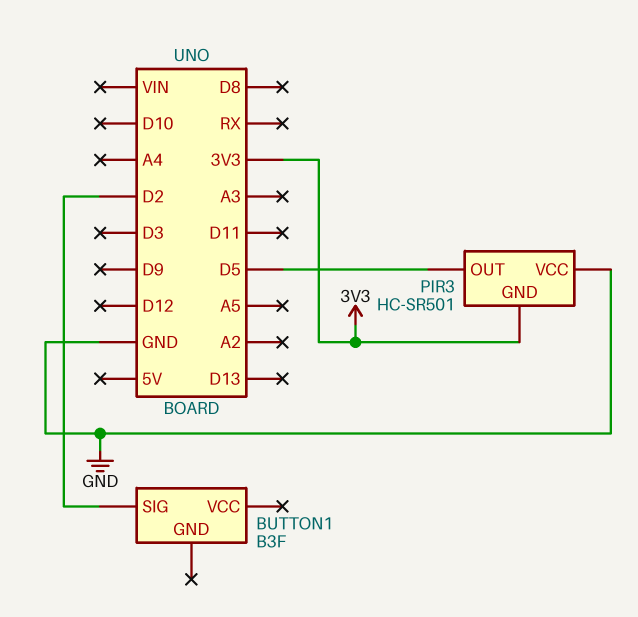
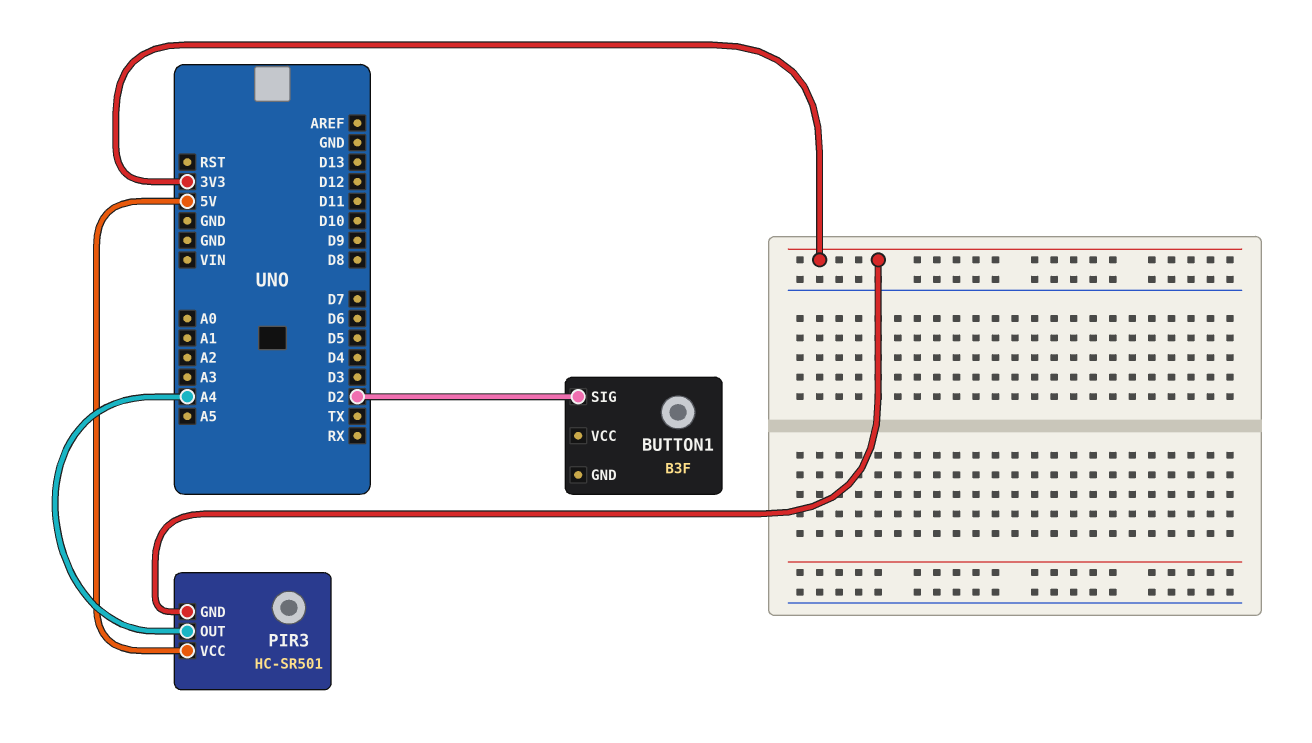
PIR3 pin OUT: D5 -> A4
PIR3 pin VCC: GND -> 5V

